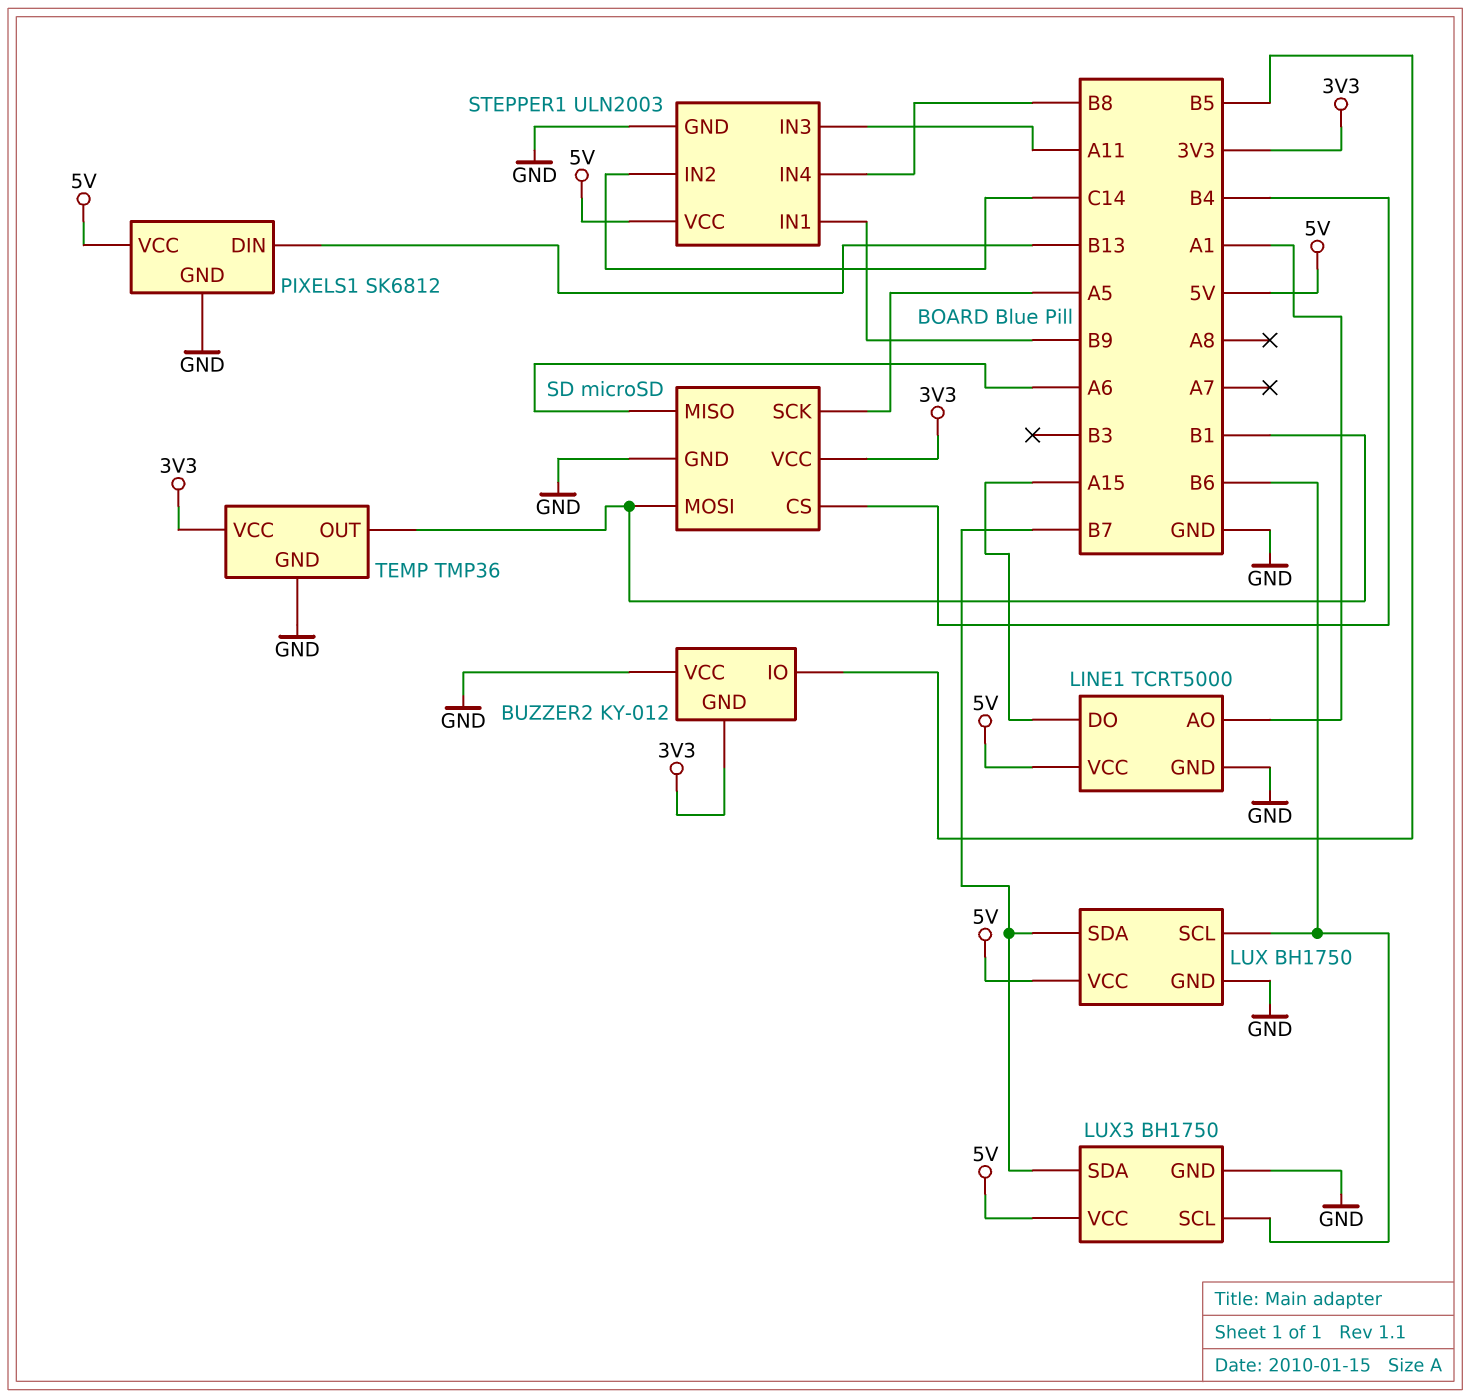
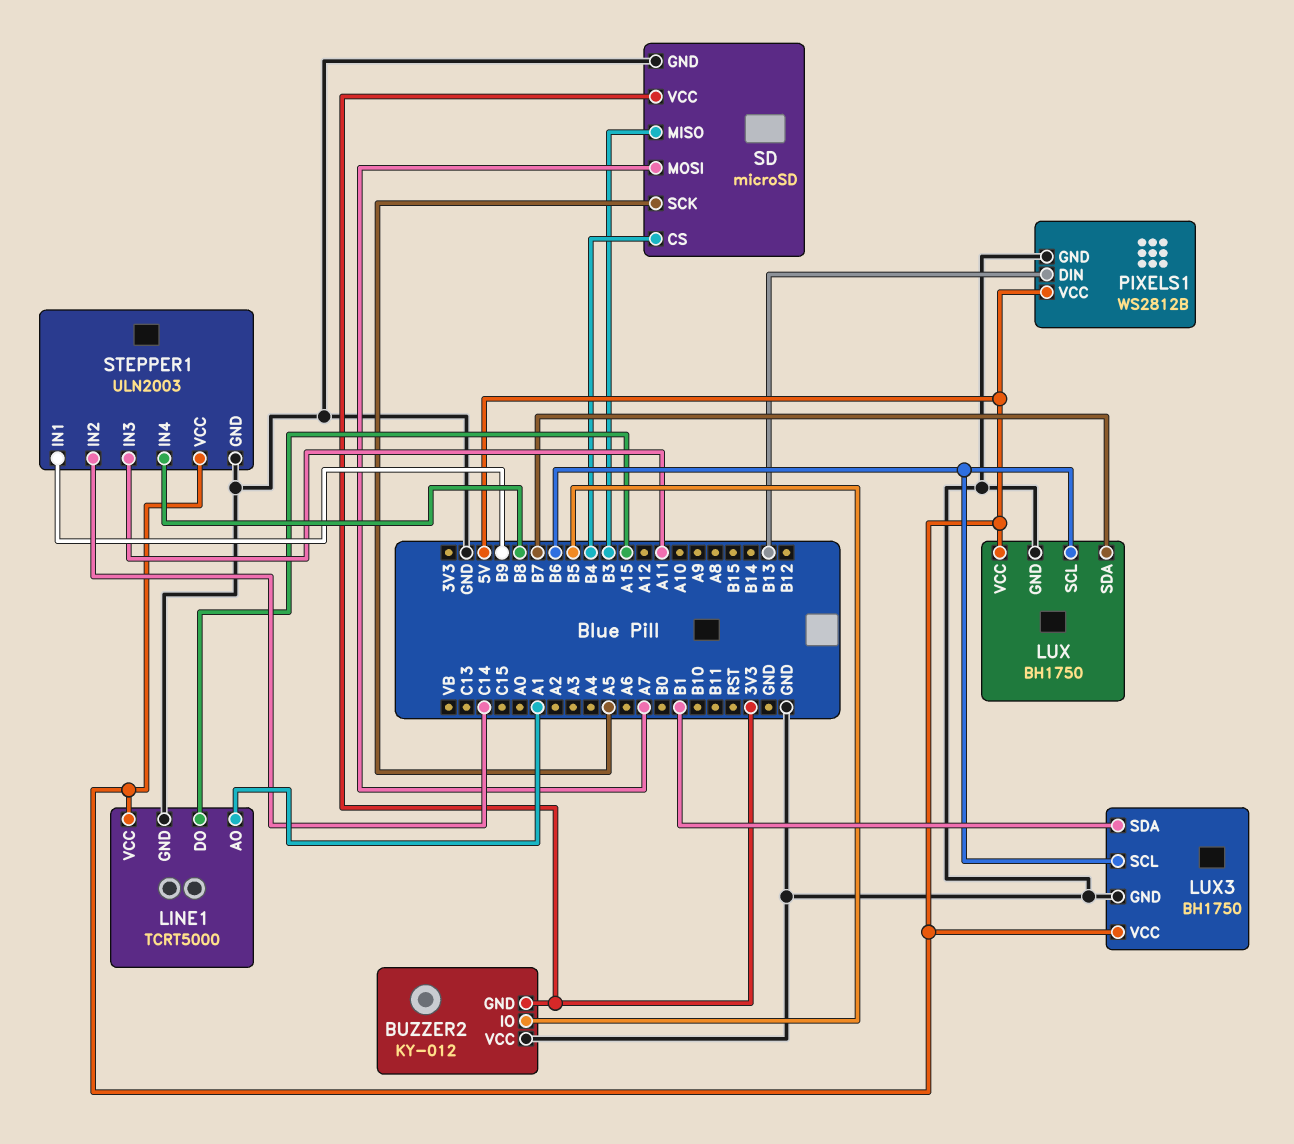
LUX3 pin SDA: B7 -> B1
PIXELS1: SK6812 -> WS2812B
SD pin MISO: A6 -> B3
SD pin MOSI: B1 -> A7
TEMP: TMP36 -> none
TEMP pin GND: GND -> none
TEMP pin OUT: B1 -> none
TEMP pin VCC: 3V3 -> none

